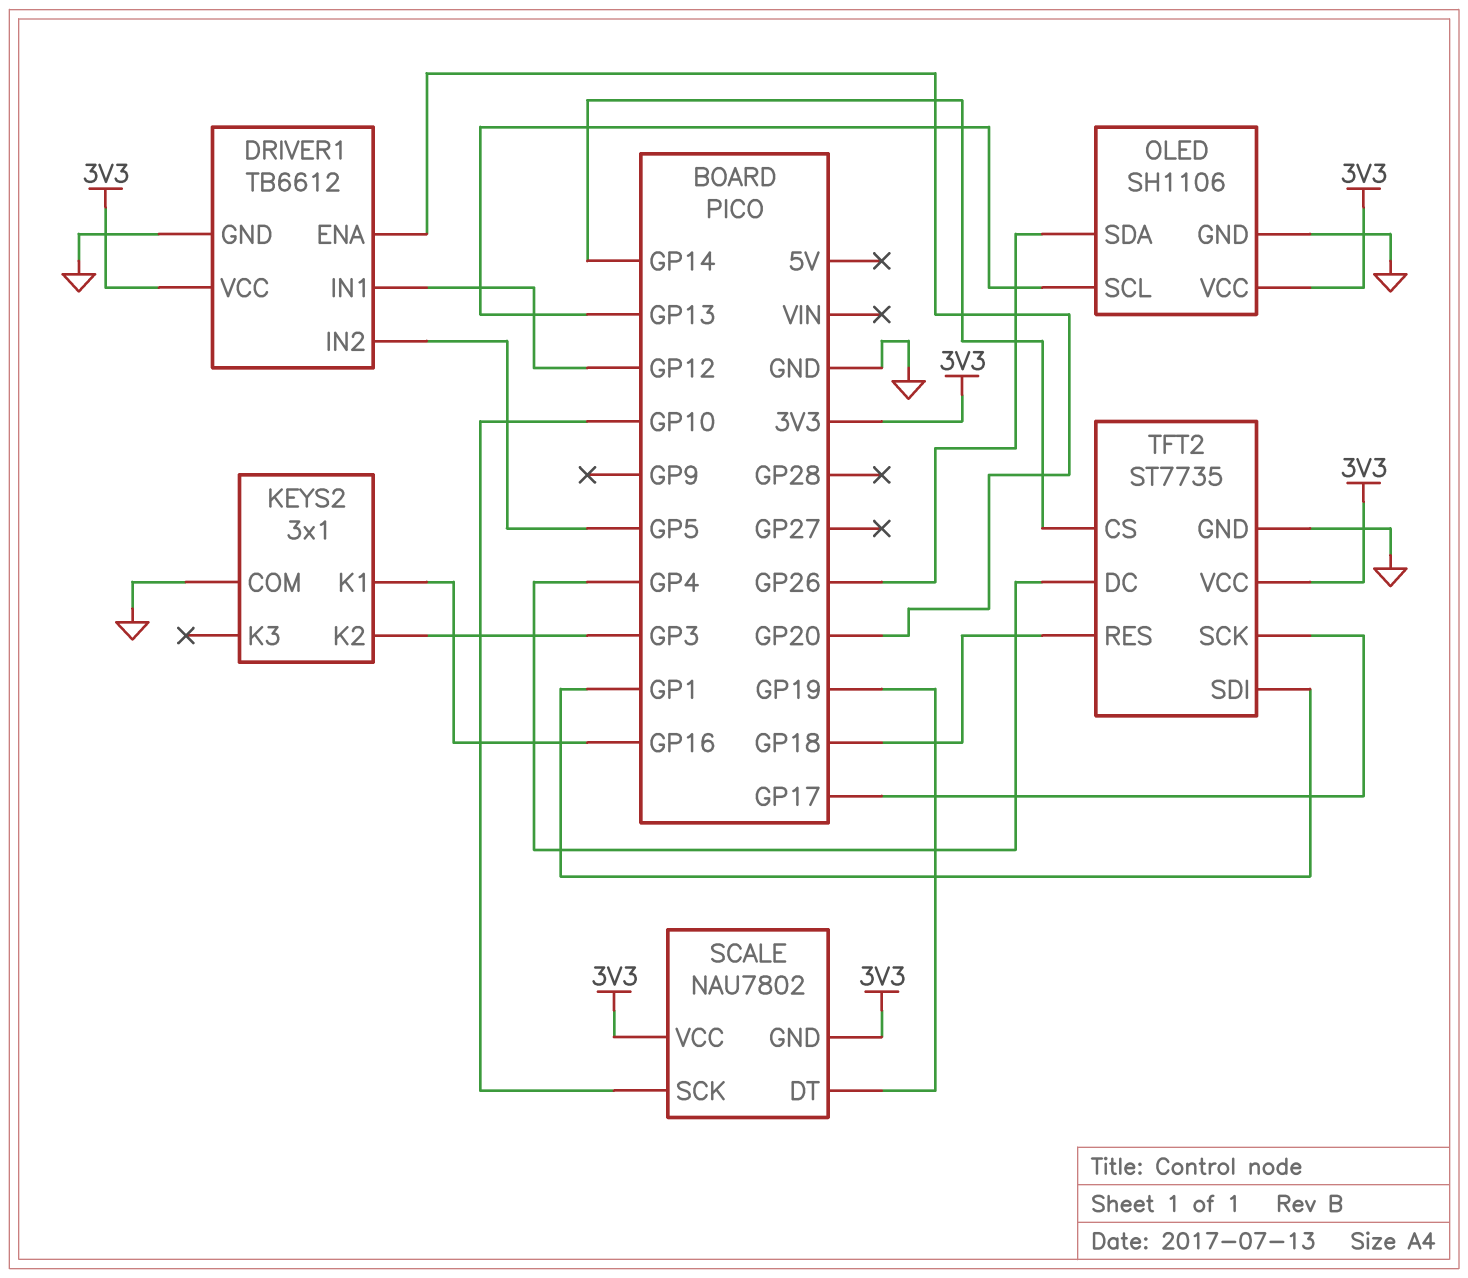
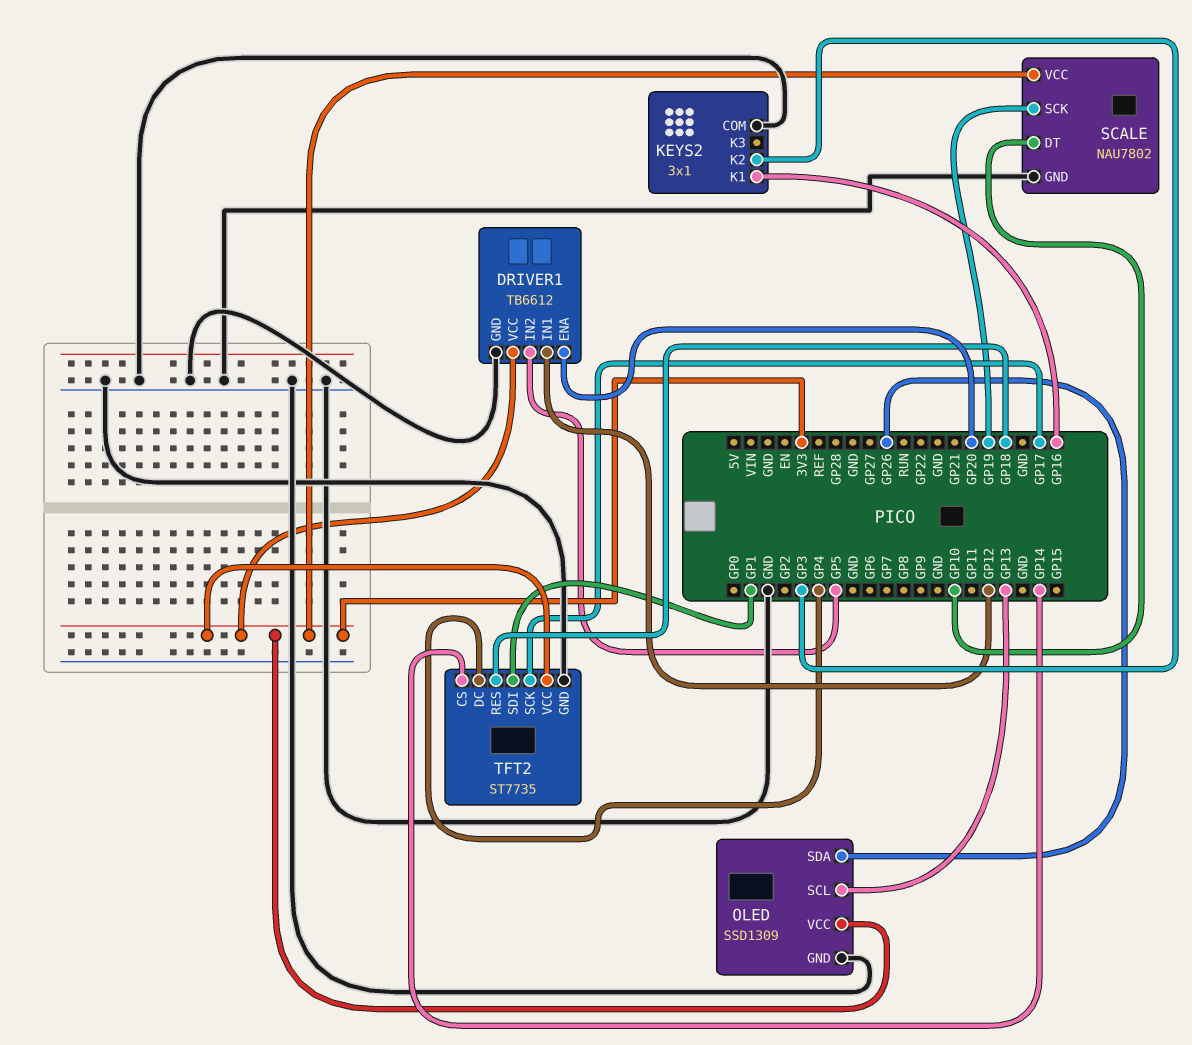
OLED: SH1106 -> SSD1309
SCALE pin DT: GP19 -> GP10
SCALE pin GND: 3V3 -> GND
SCALE pin SCK: GP10 -> GP19

